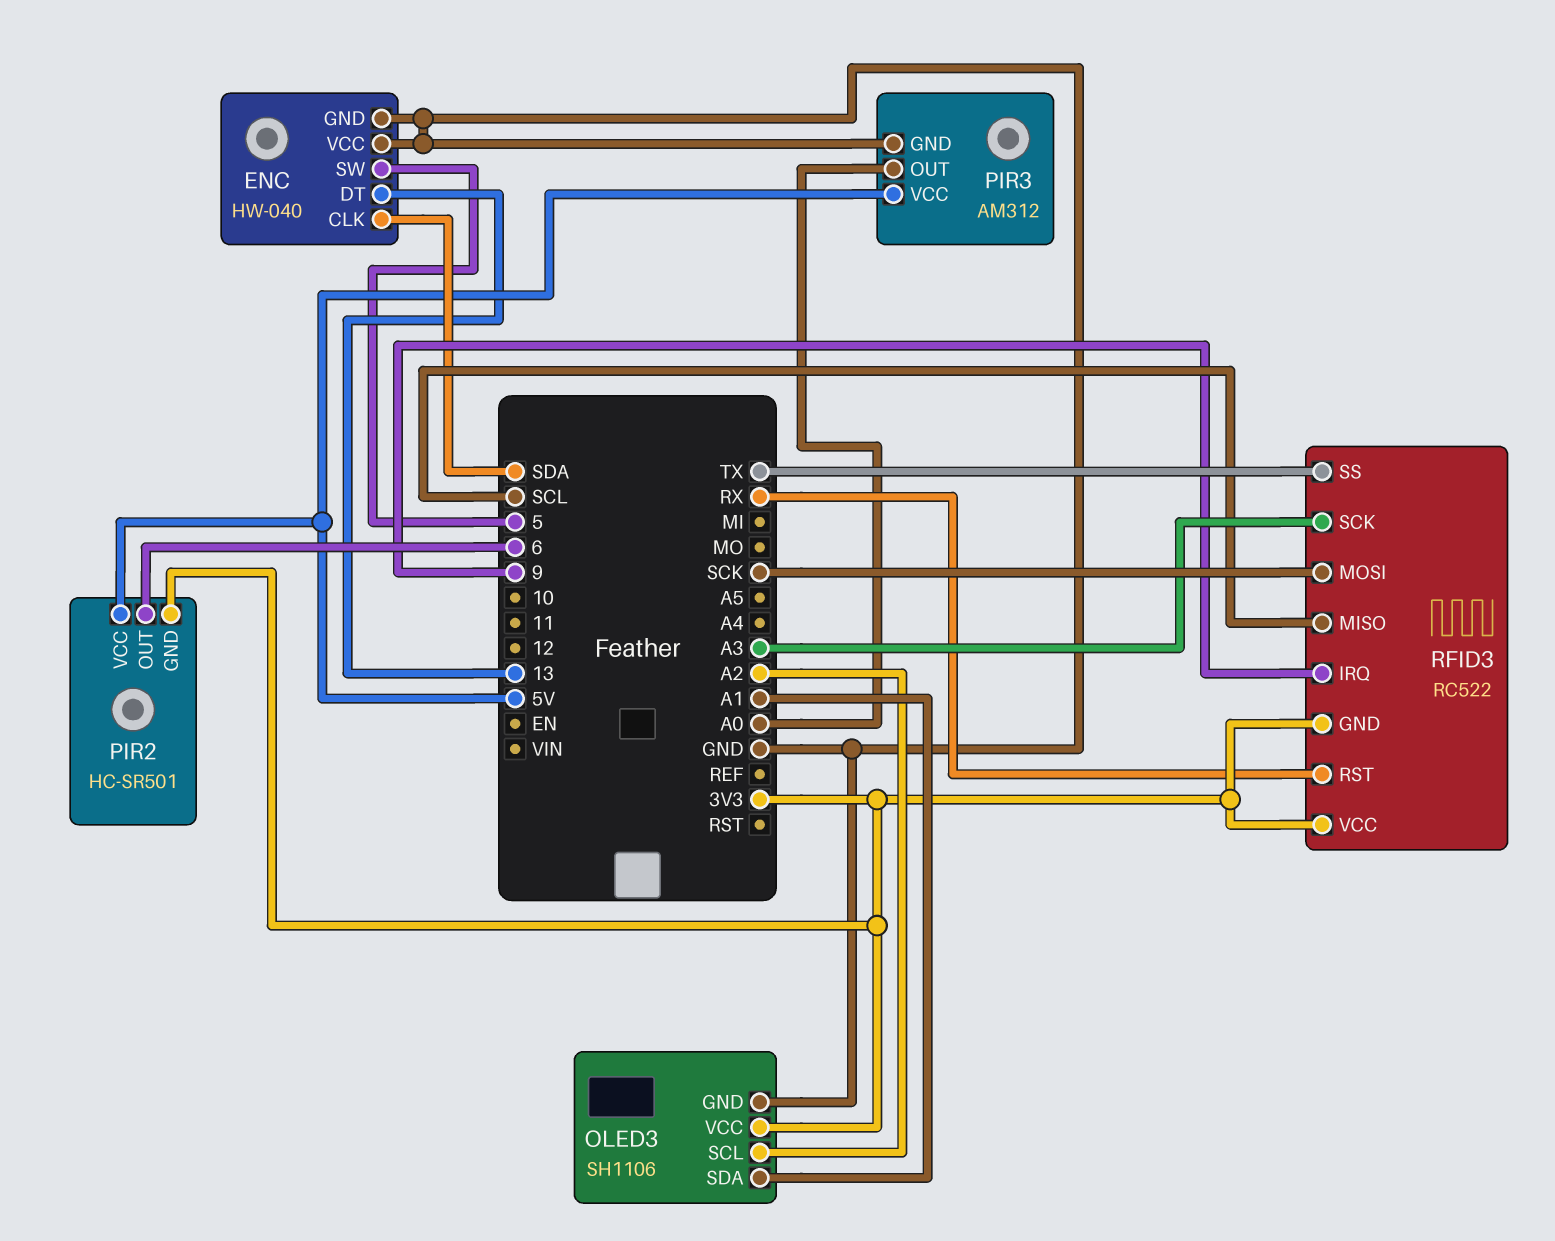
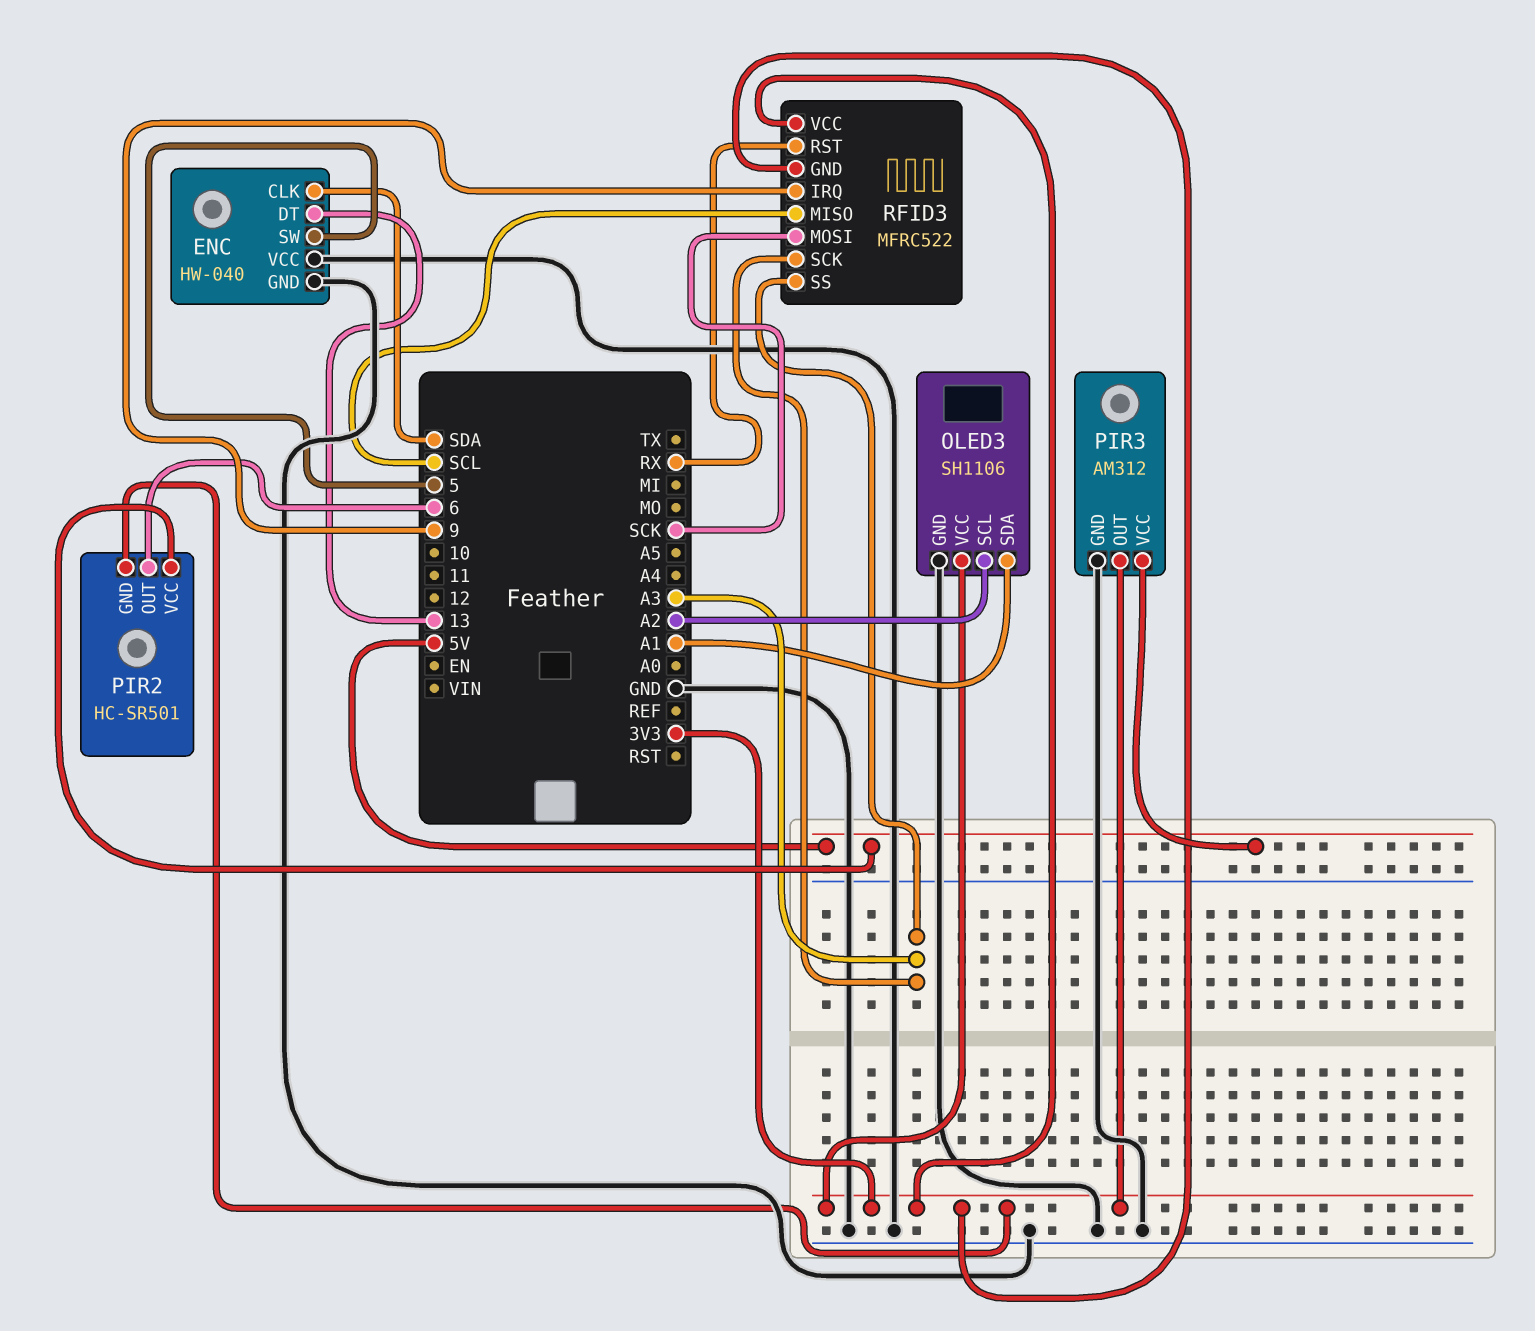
PIR3 pin OUT: A0 -> 3V3
RFID3: RC522 -> MFRC522
RFID3 pin SS: TX -> A3

